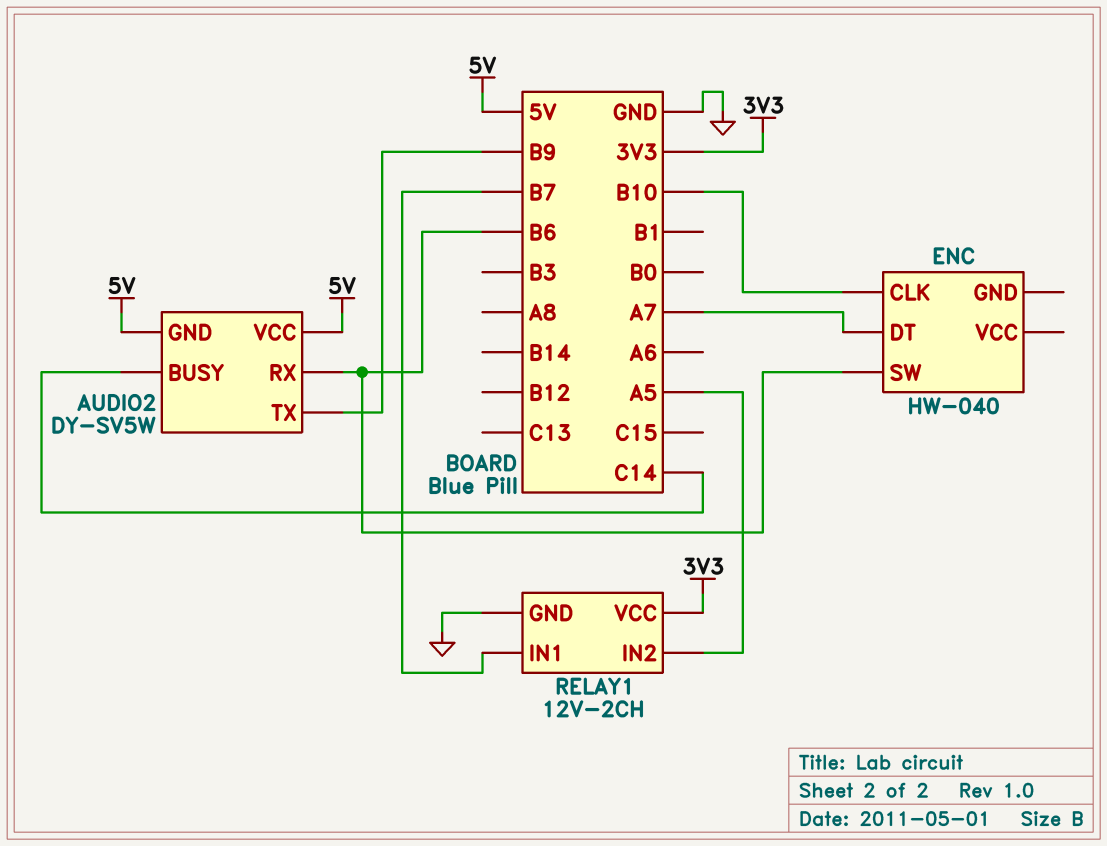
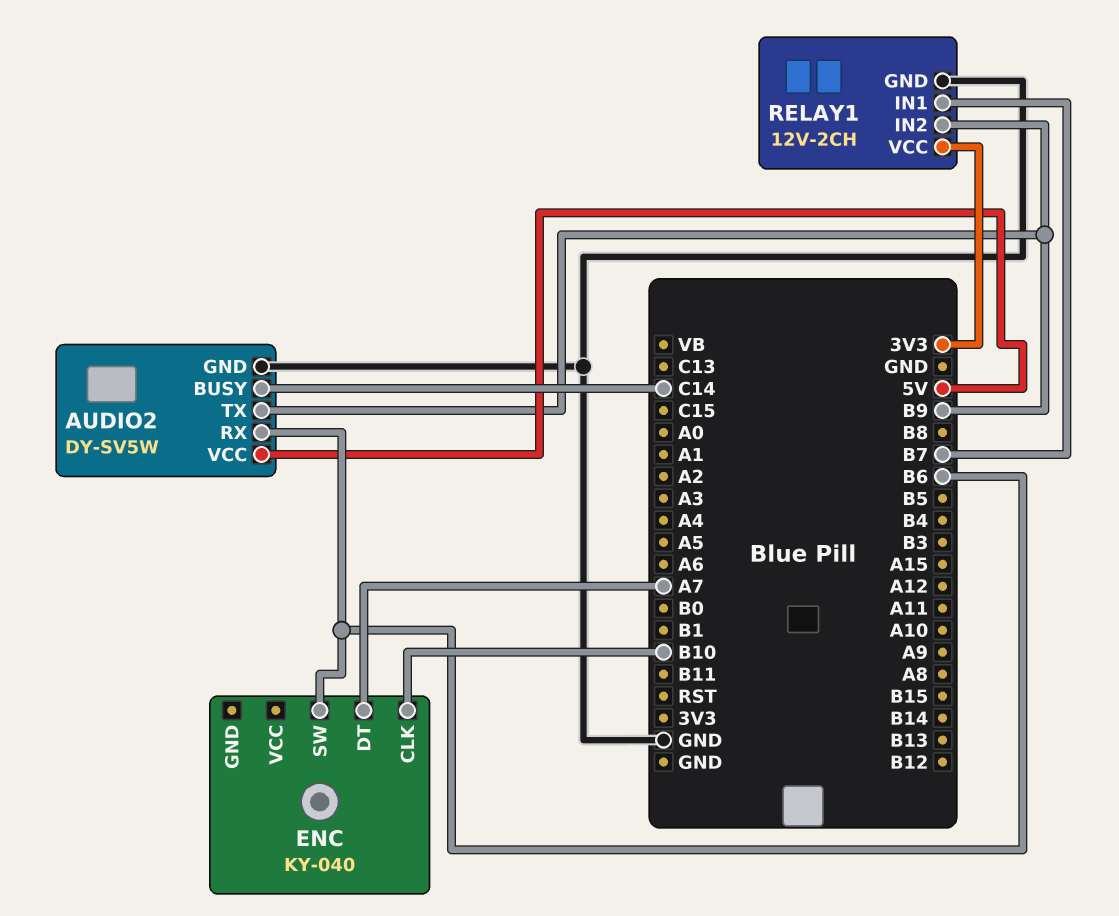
AUDIO2 pin GND: 5V -> GND
ENC: HW-040 -> KY-040
RELAY1 pin IN2: A5 -> B9

